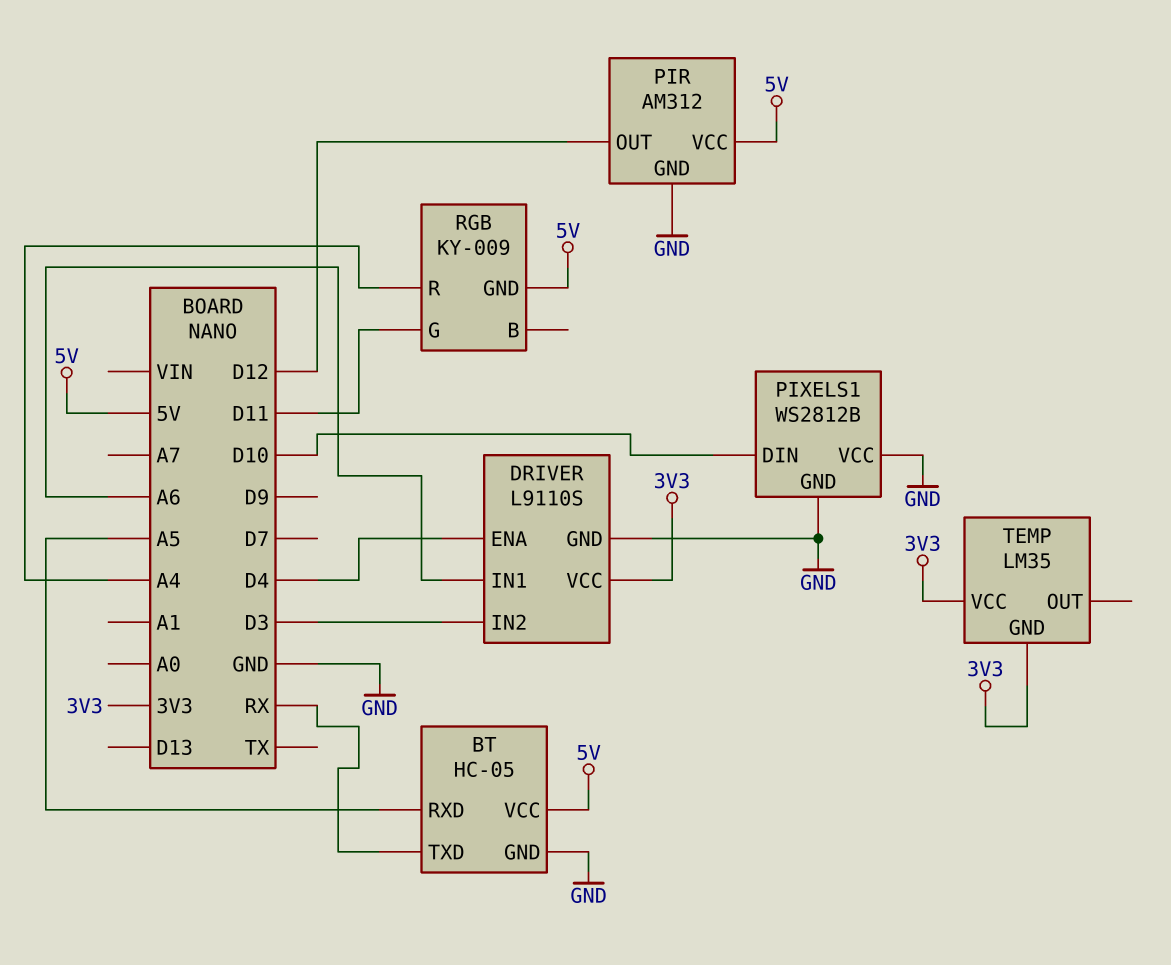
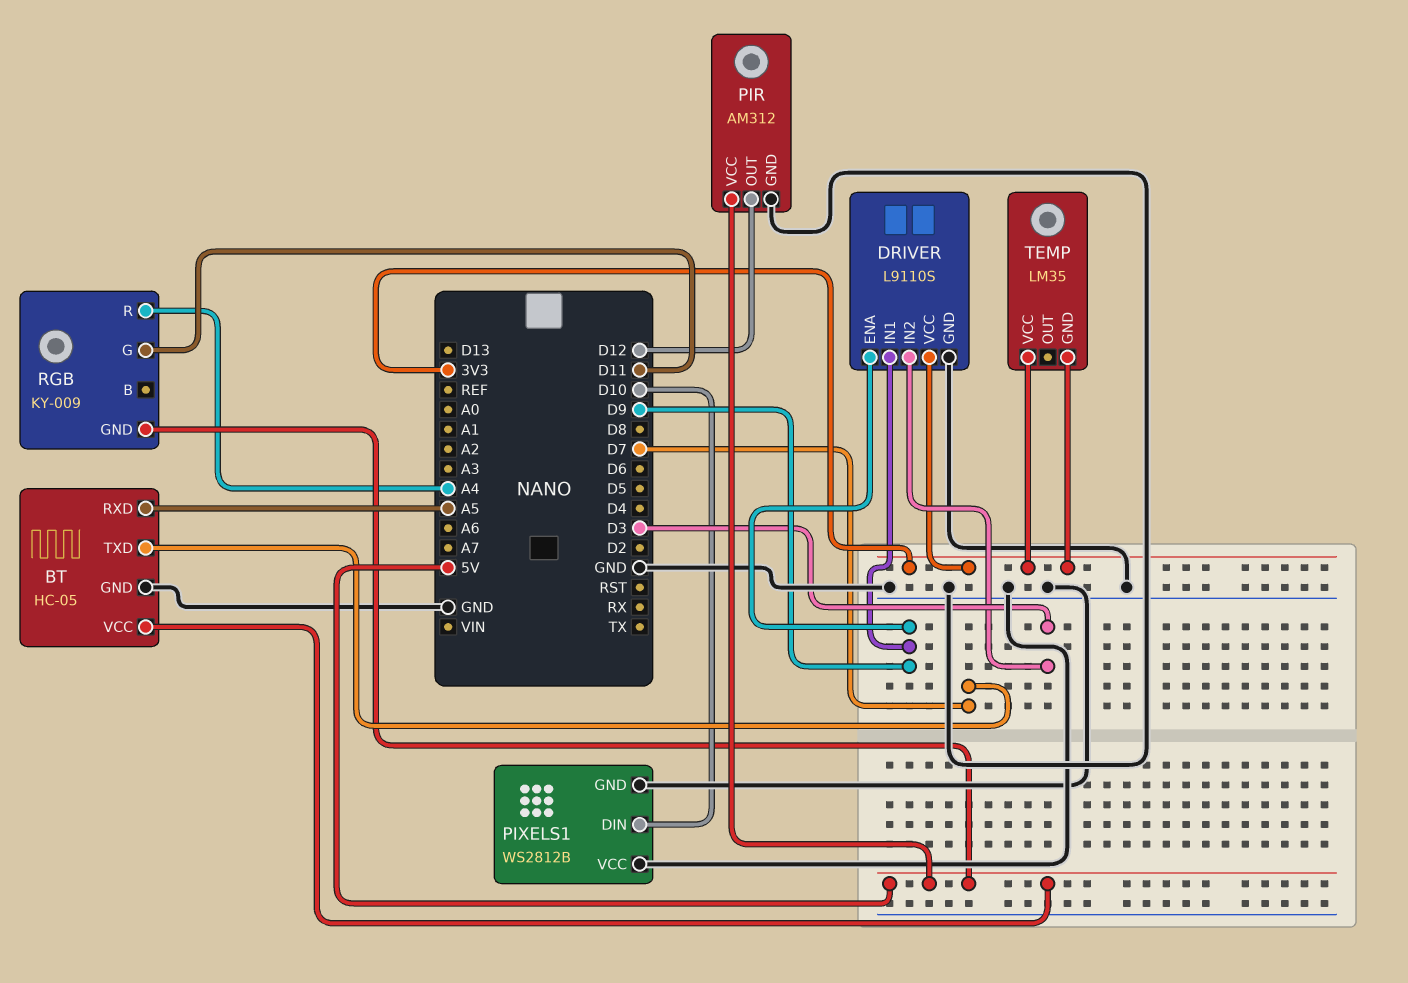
BT pin TXD: RX -> D7
DRIVER pin ENA: D4 -> D9
DRIVER pin IN1: A6 -> D9

